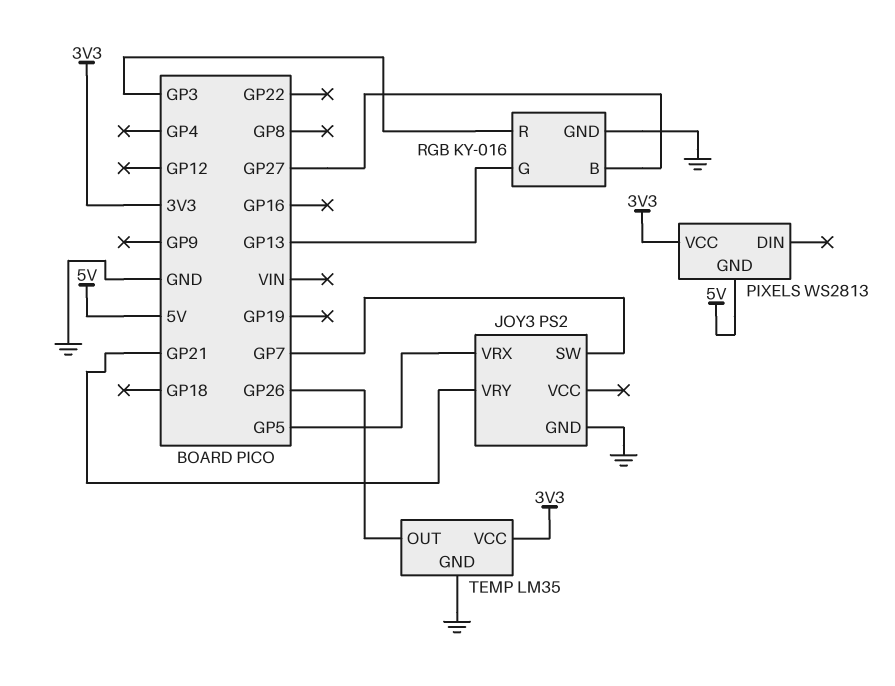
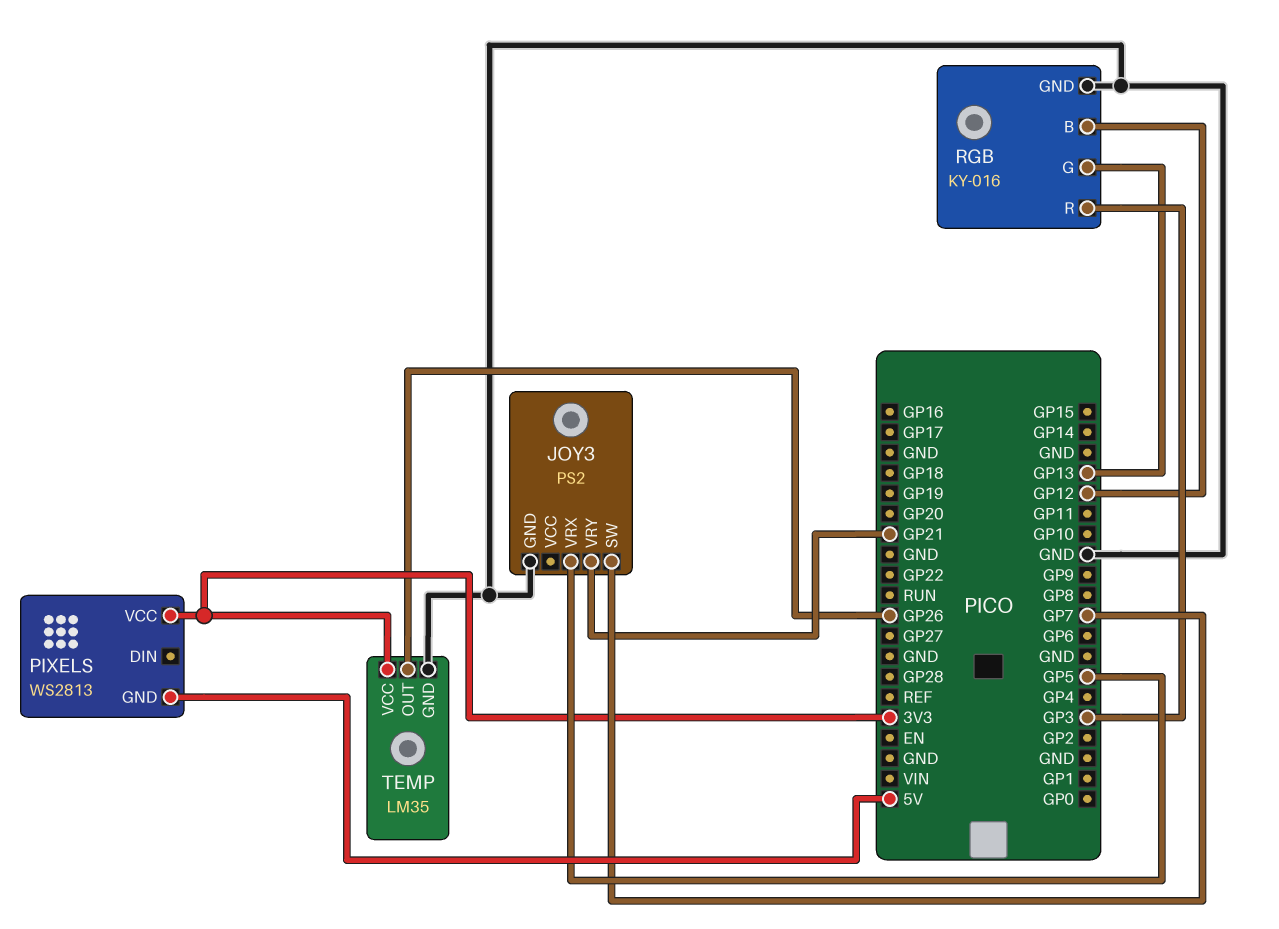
RGB pin B: GP27 -> GP12

